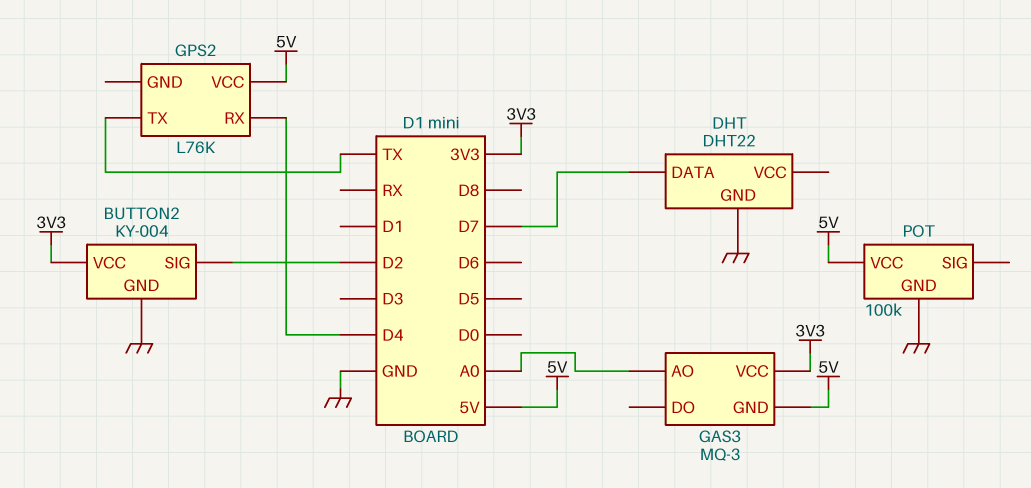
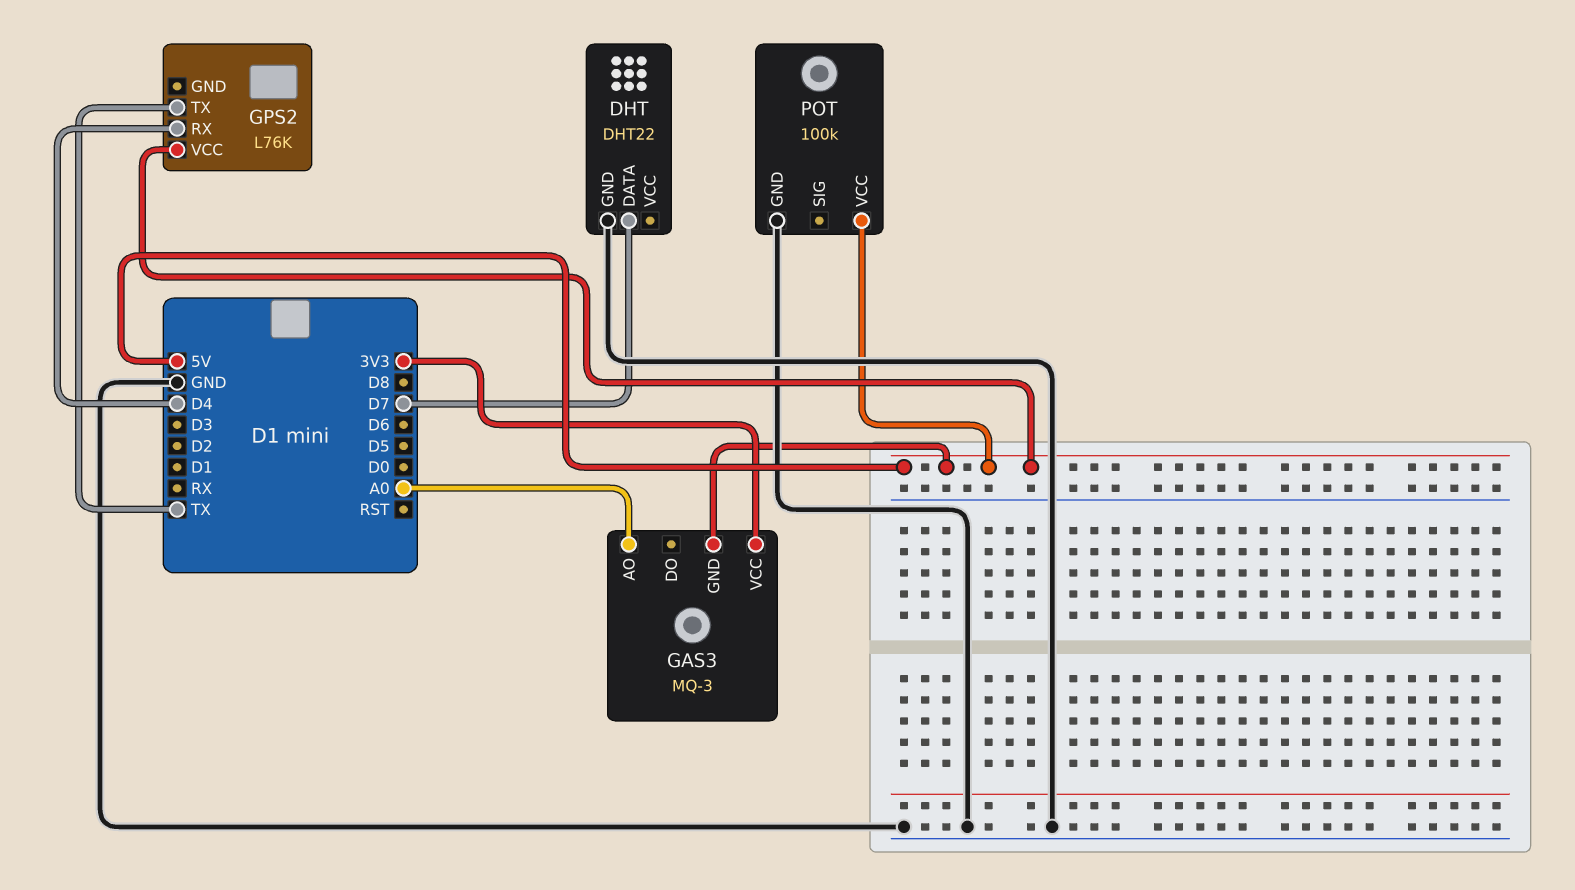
BUTTON2: KY-004 -> none
BUTTON2 pin GND: GND -> none
BUTTON2 pin SIG: D2 -> none
BUTTON2 pin VCC: 3V3 -> none

